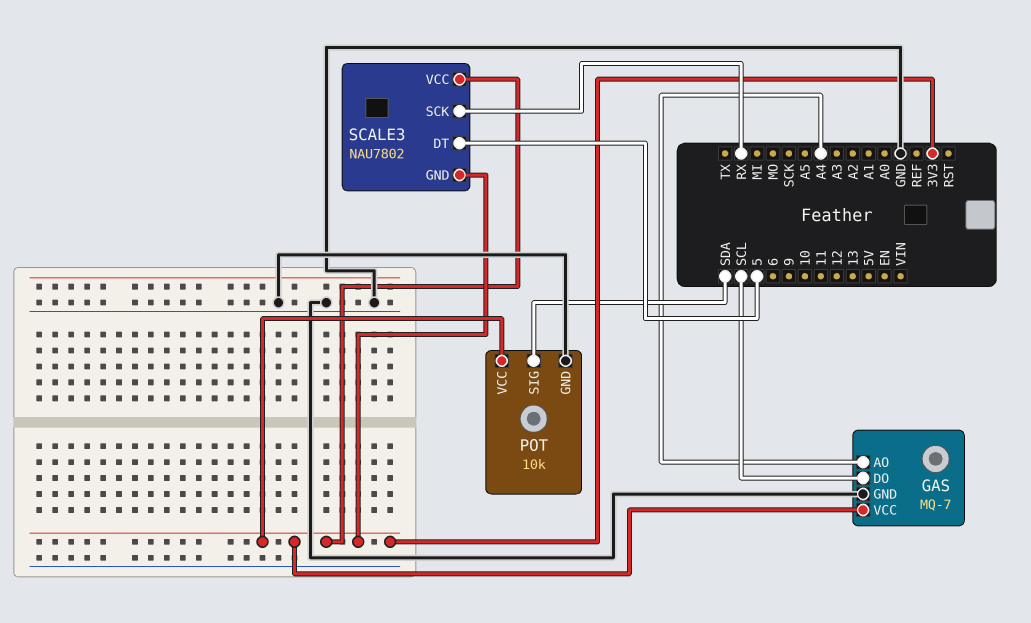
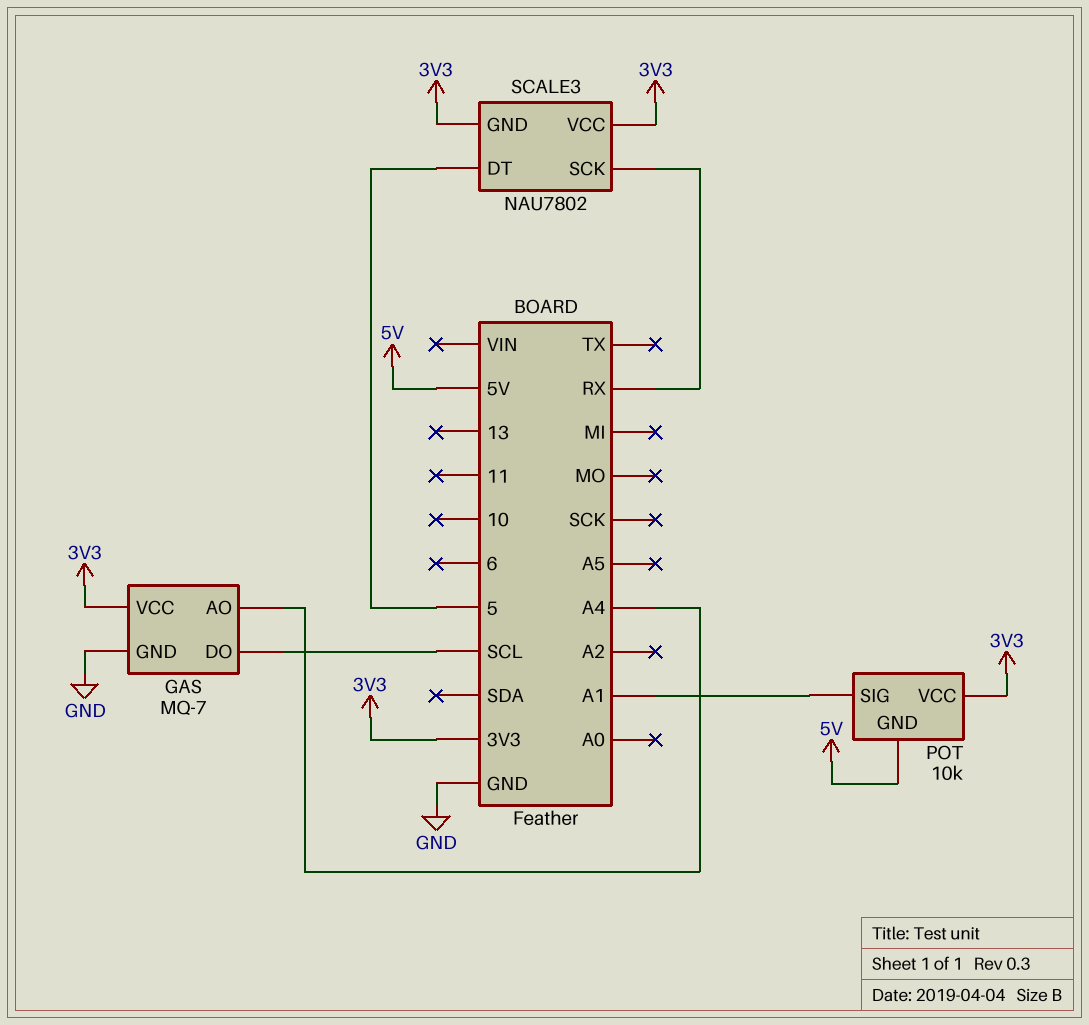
POT pin GND: GND -> 5V
POT pin SIG: SDA -> A1

